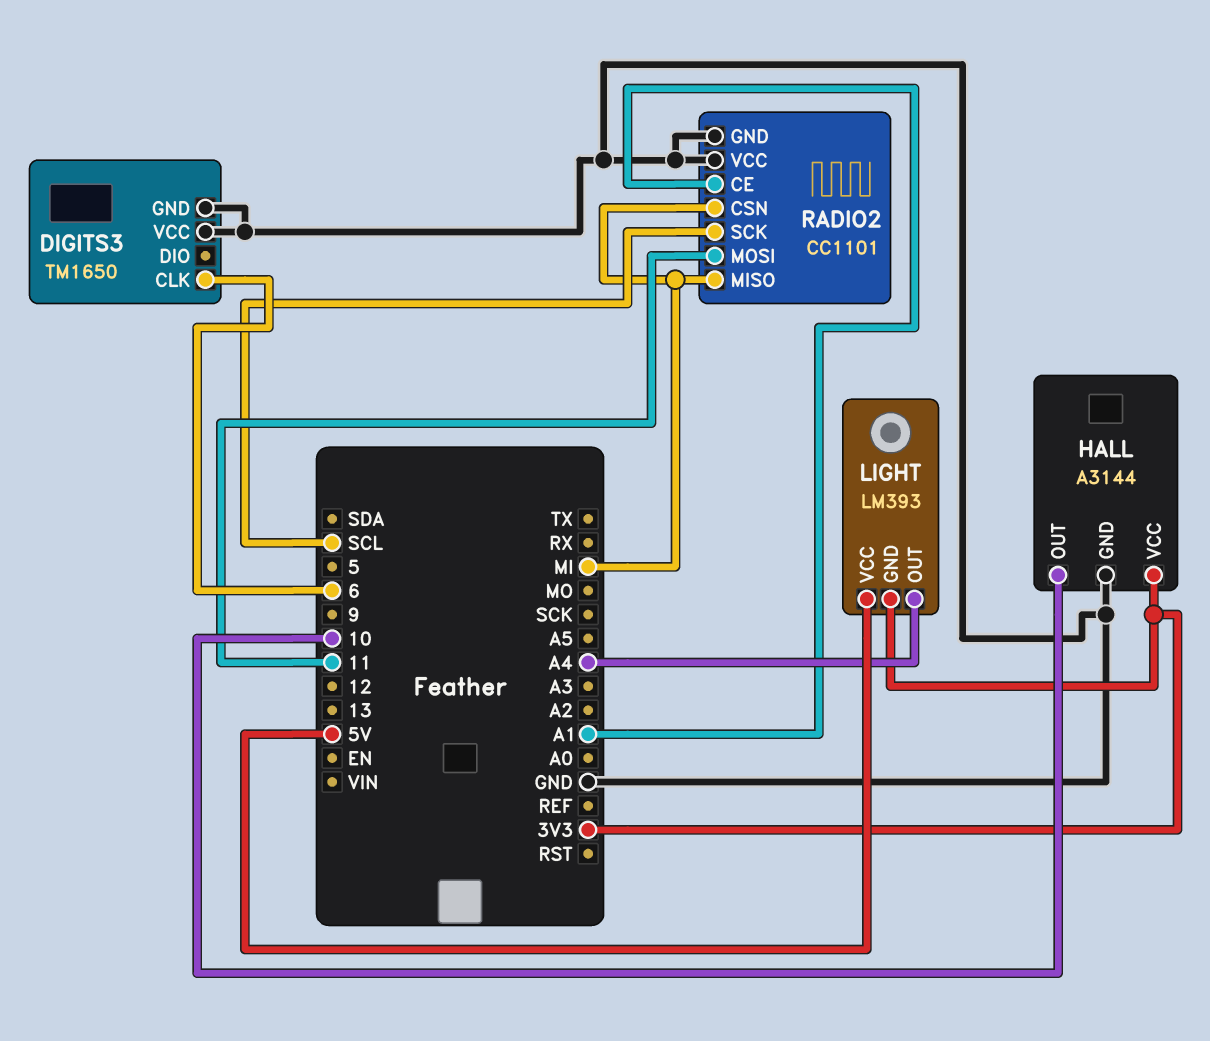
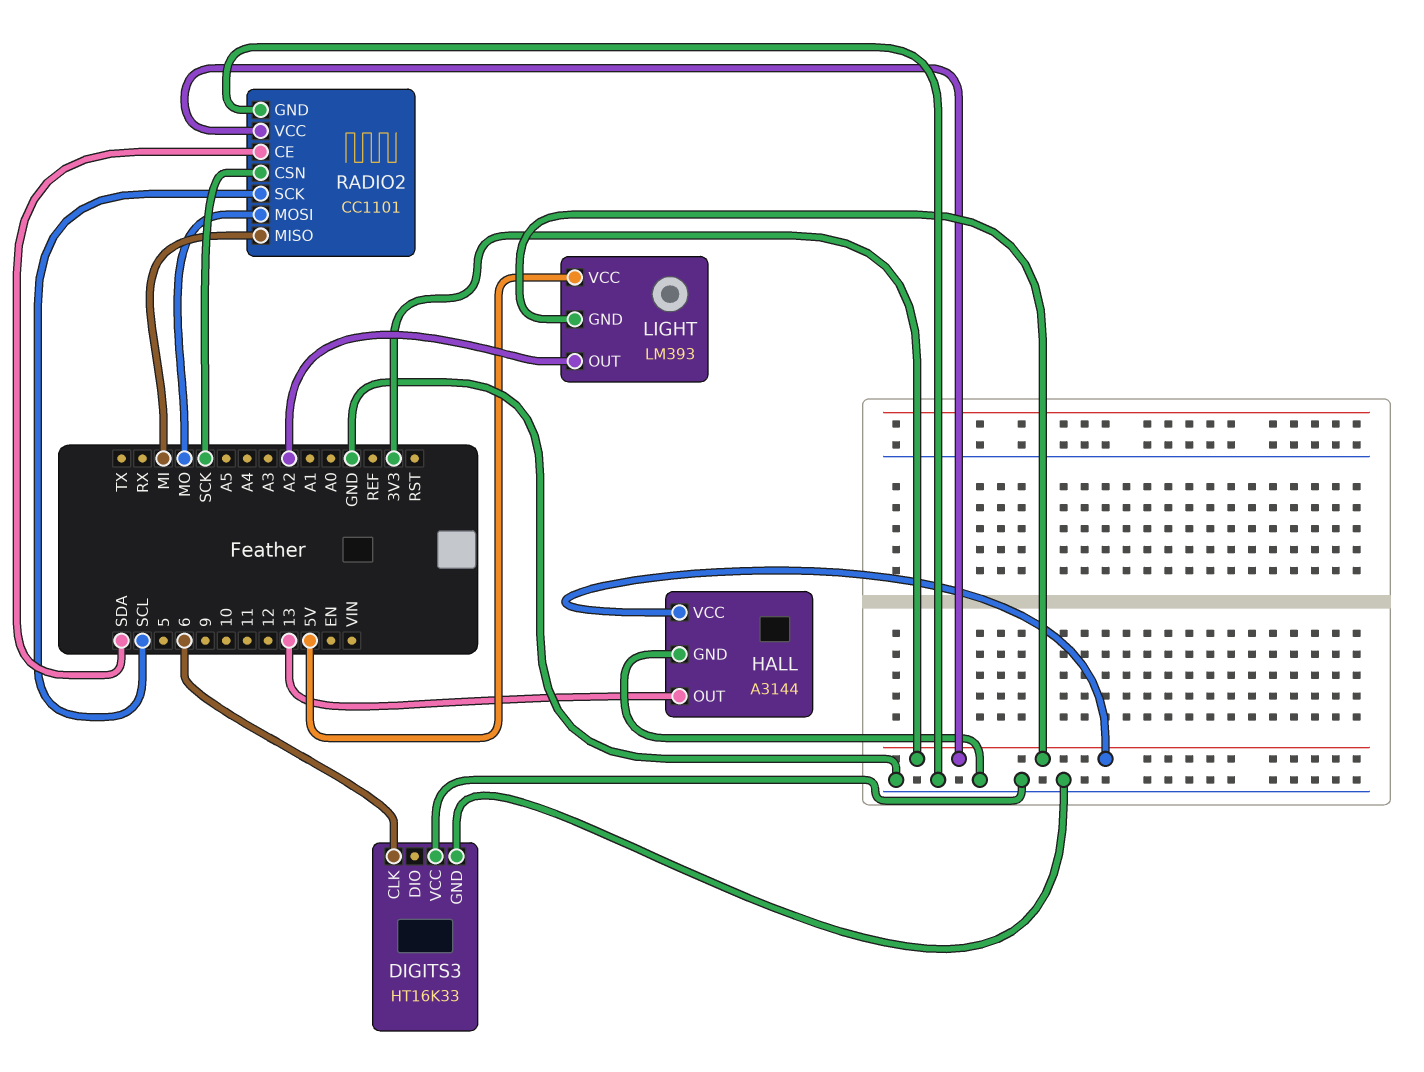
DIGITS3: TM1650 -> HT16K33
HALL pin OUT: 10 -> 13
LIGHT pin OUT: A4 -> A2
RADIO2 pin CE: A1 -> SDA
RADIO2 pin CSN: MI -> SCK
RADIO2 pin MOSI: 11 -> MO
RADIO2 pin VCC: GND -> 3V3

